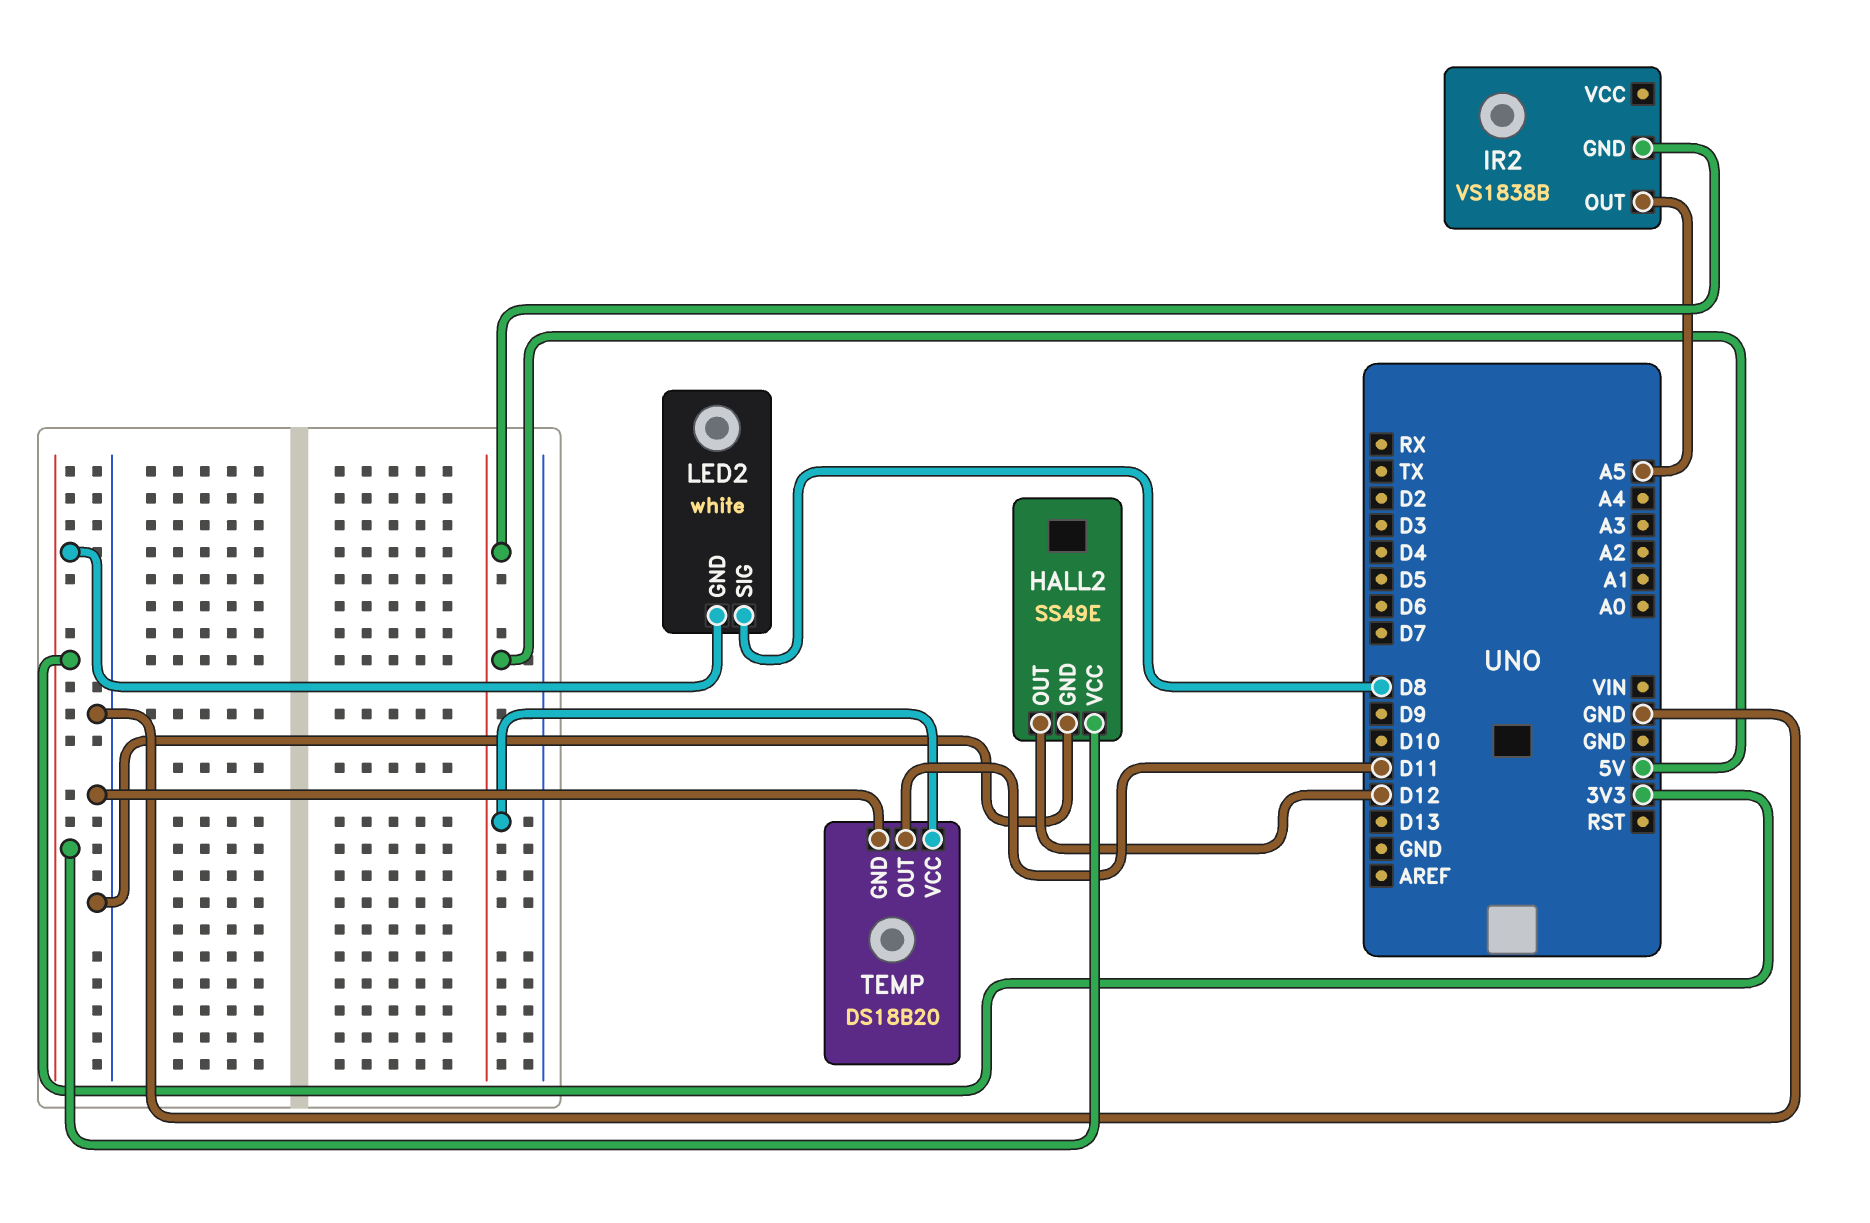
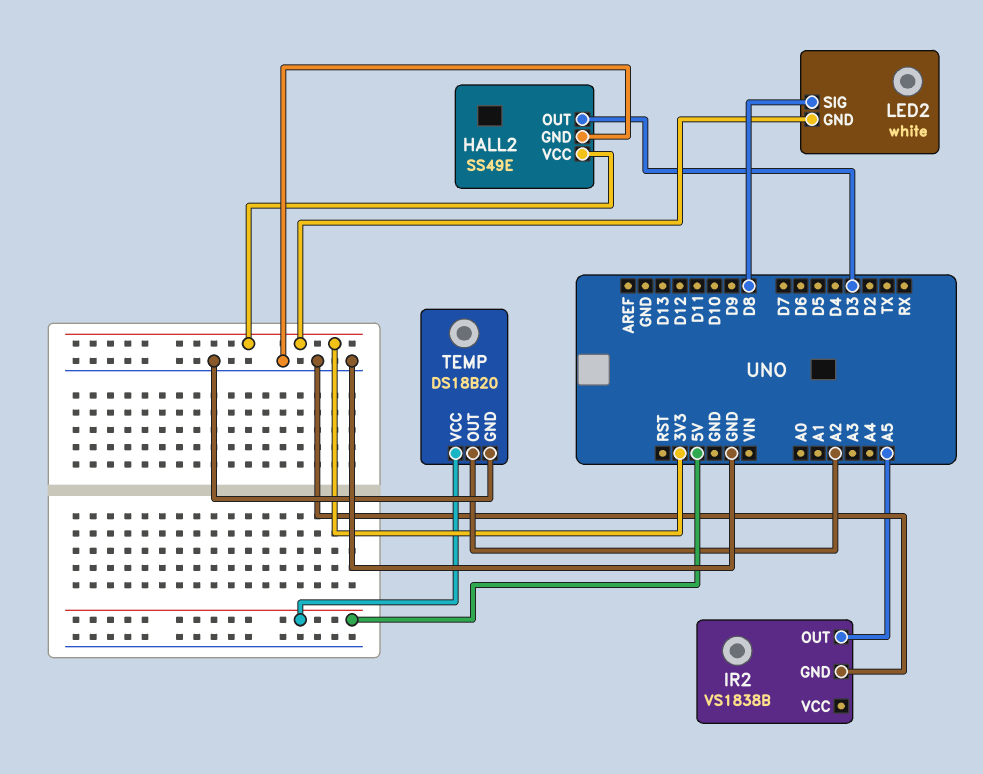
HALL2 pin OUT: D12 -> D3
IR2 pin GND: 5V -> GND
TEMP pin OUT: D11 -> A2

